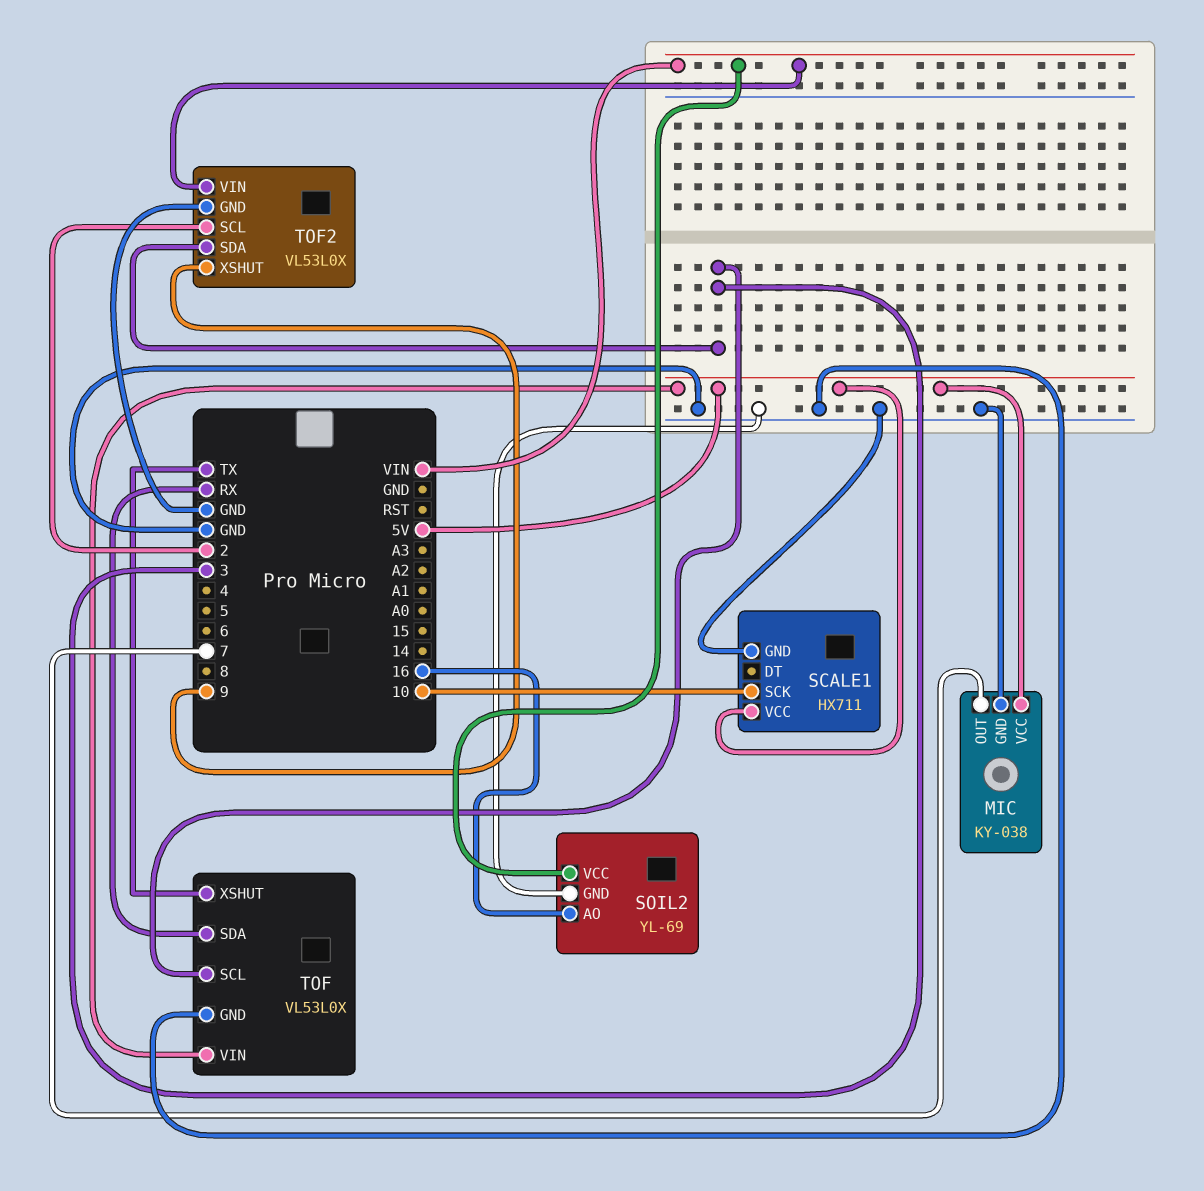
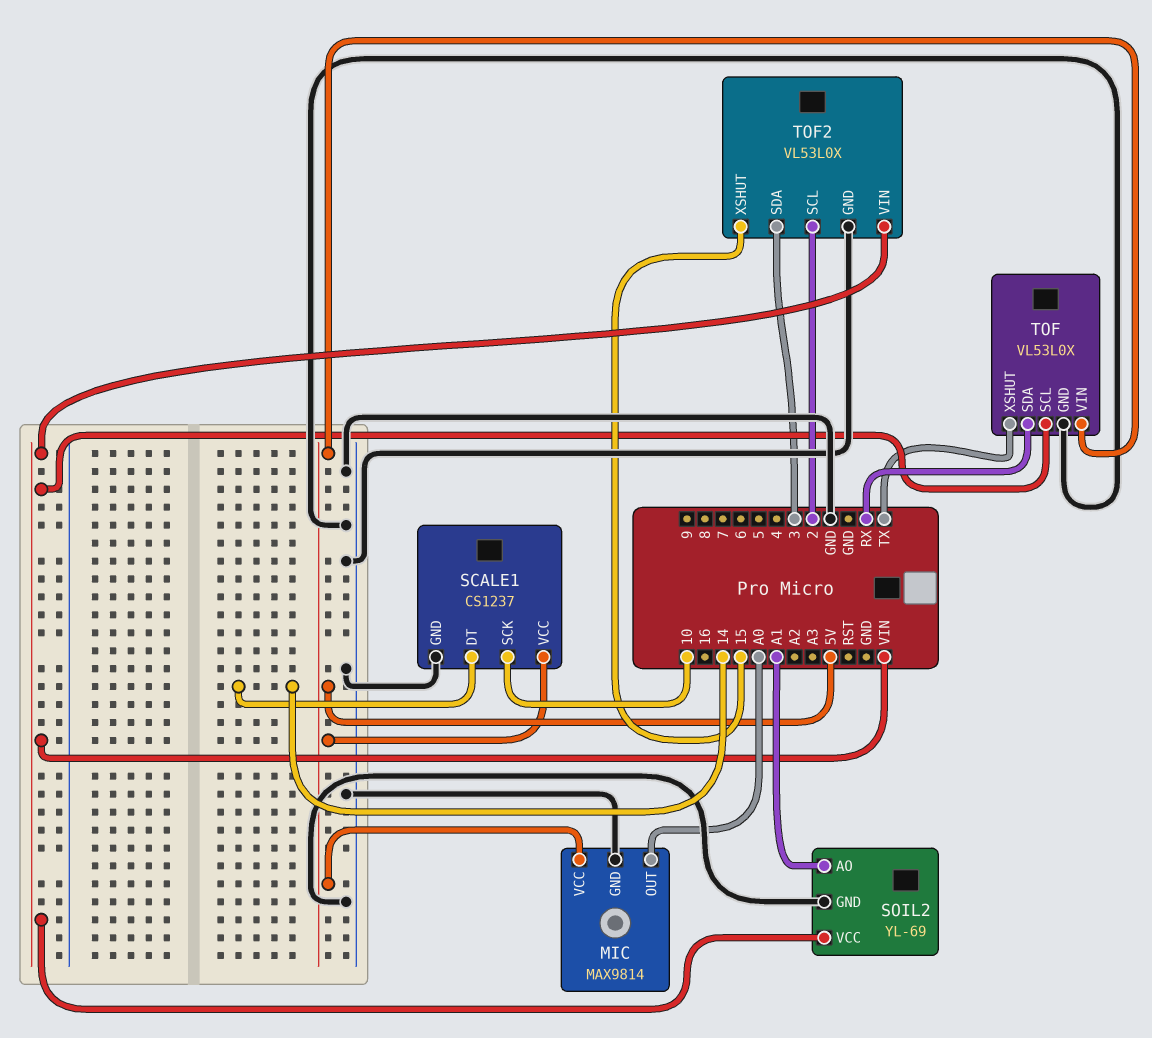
MIC: KY-038 -> MAX9814
MIC pin OUT: 7 -> A0
SCALE1: HX711 -> CS1237
SCALE1 pin DT: none -> 14
SOIL2 pin AO: 16 -> A1
TOF pin SCL: 3 -> VIN
TOF2 pin XSHUT: 9 -> 15

